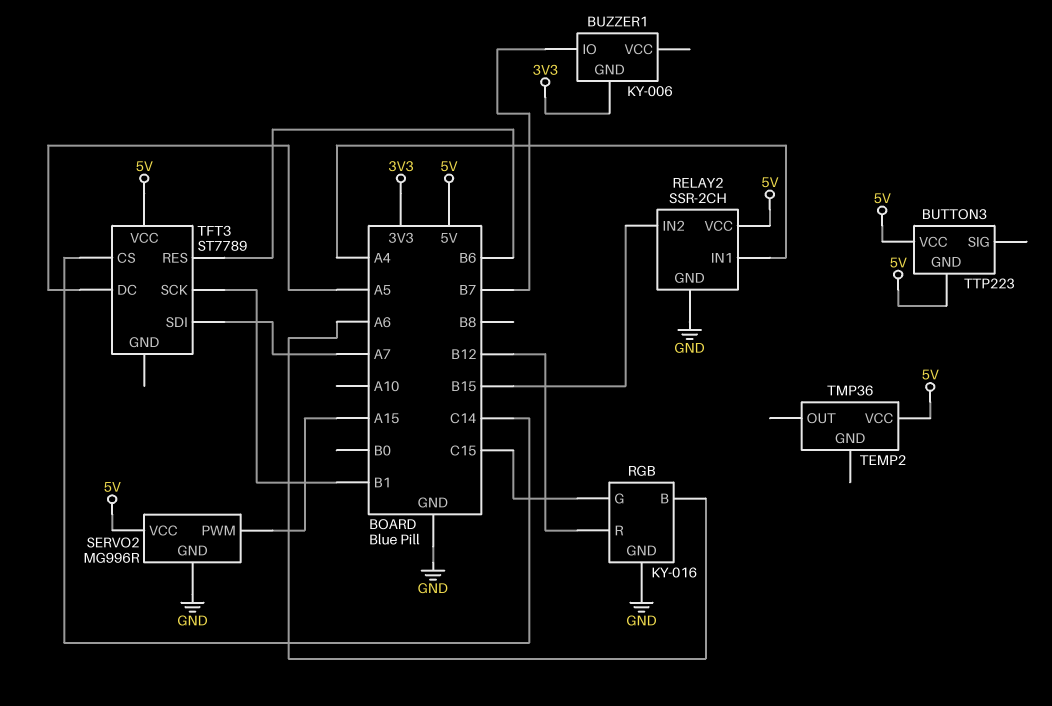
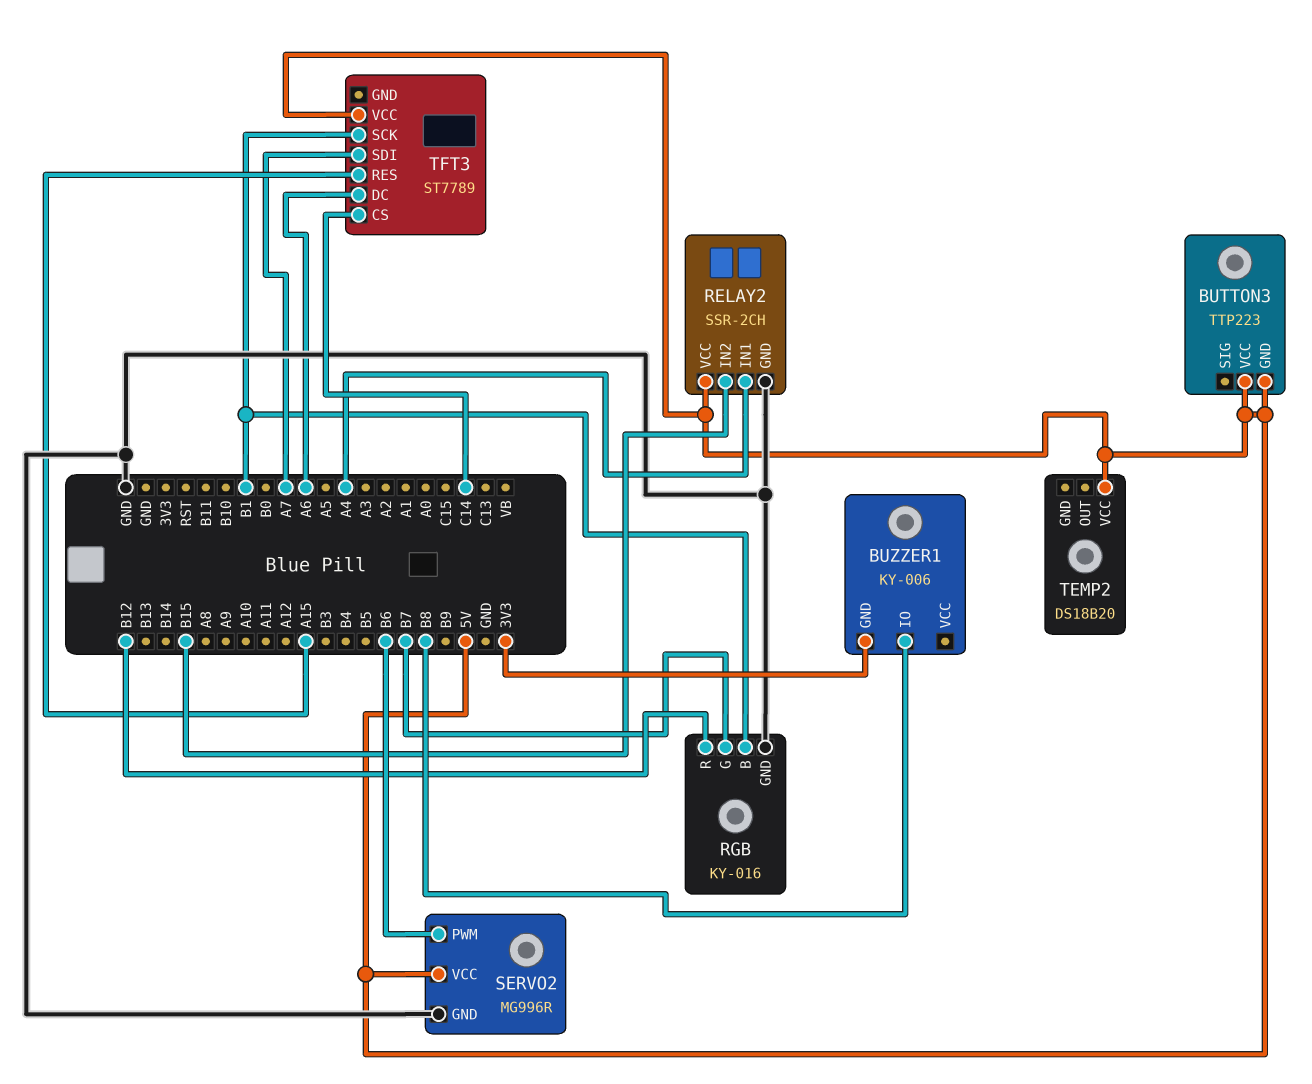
BUZZER1 pin IO: B7 -> B8
RGB pin B: A6 -> B1
RGB pin G: C15 -> B7
SERVO2 pin PWM: A15 -> B6
TEMP2: TMP36 -> DS18B20
TFT3 pin DC: A5 -> A6
TFT3 pin RES: B6 -> A15

